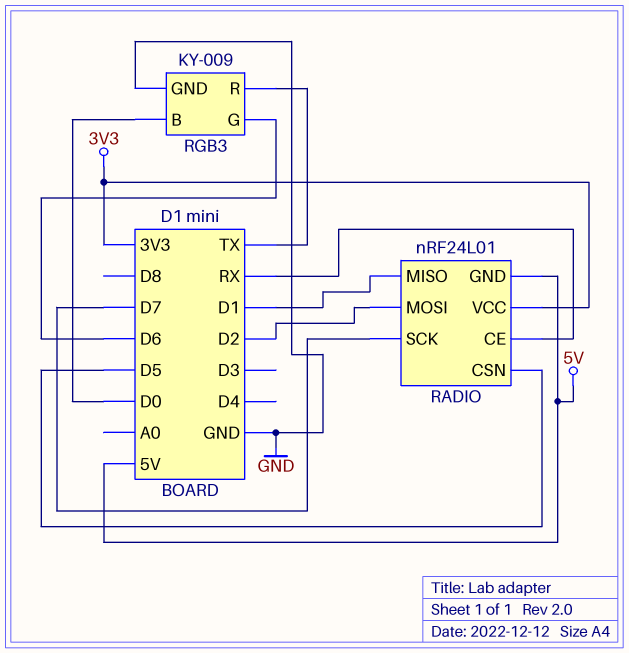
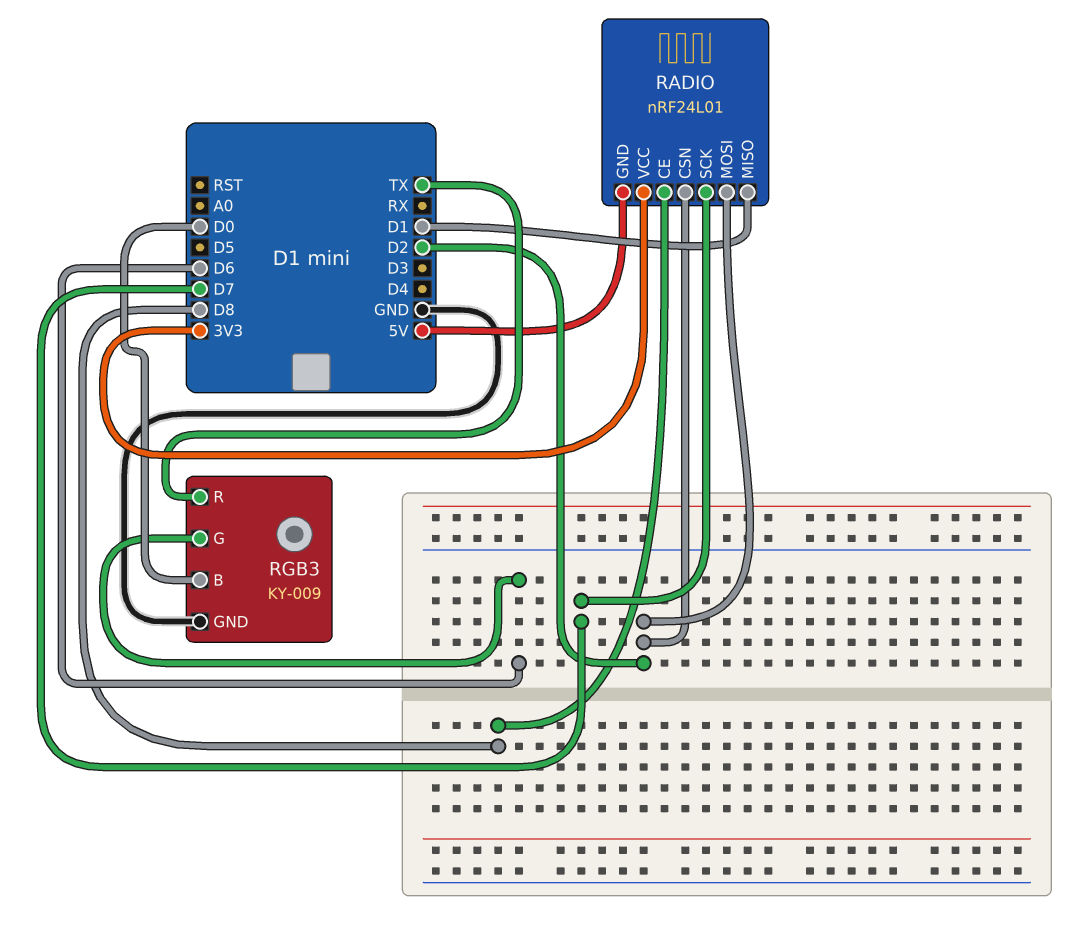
RADIO pin CE: RX -> D8
RADIO pin CSN: D5 -> D2

